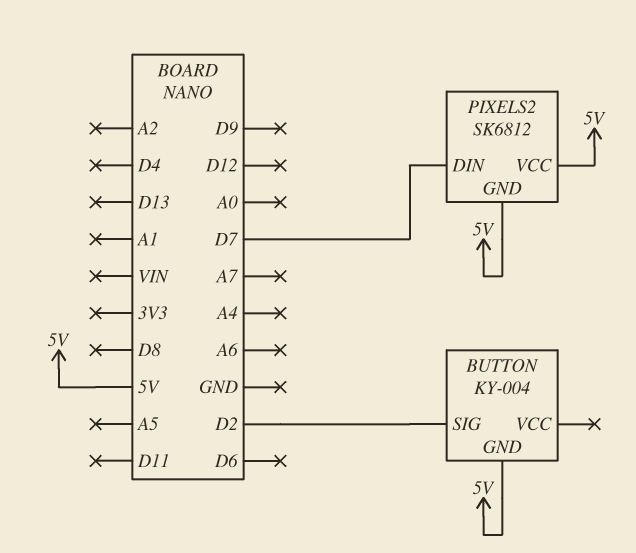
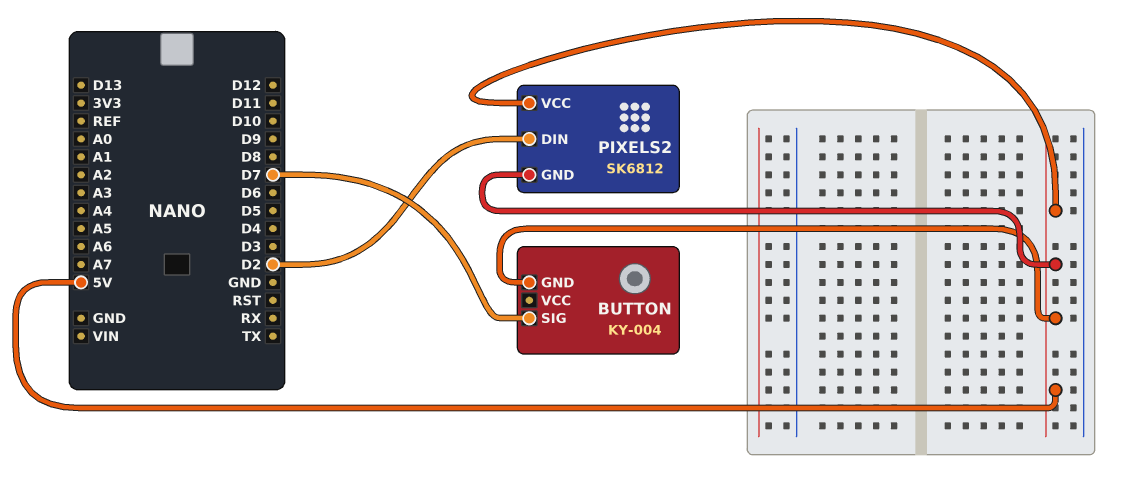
BUTTON pin SIG: D2 -> D7
PIXELS2 pin DIN: D7 -> D2

